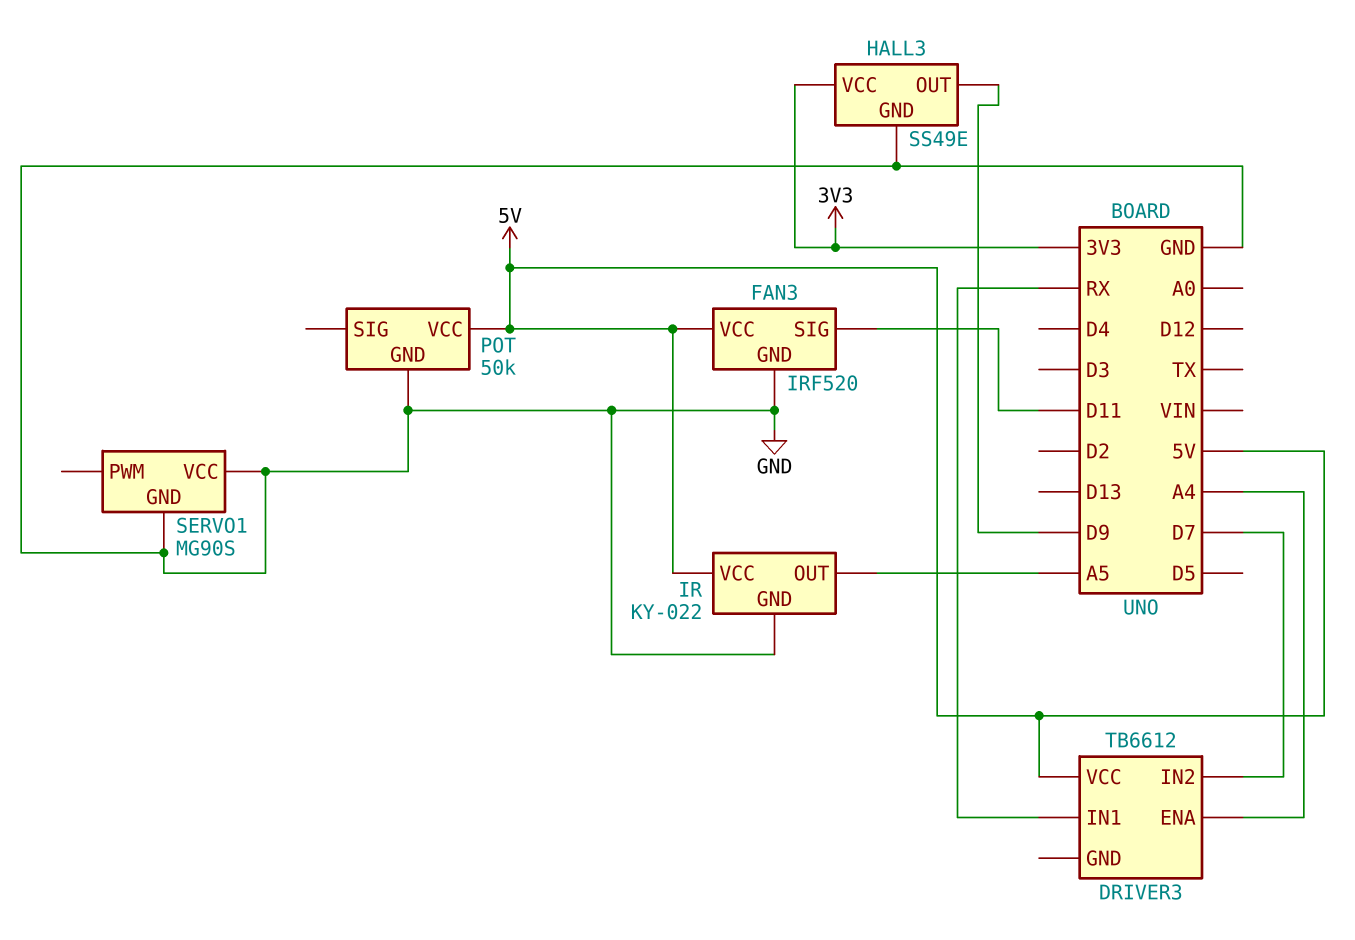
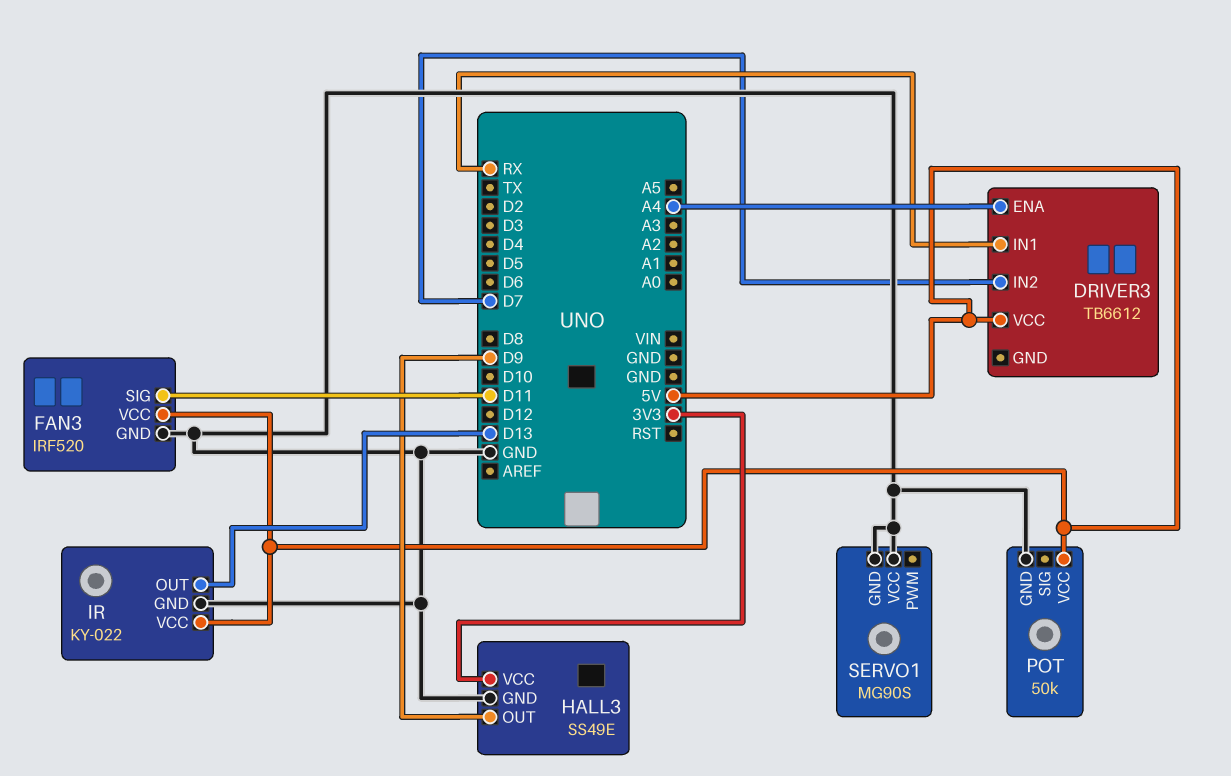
IR pin OUT: A5 -> D13

